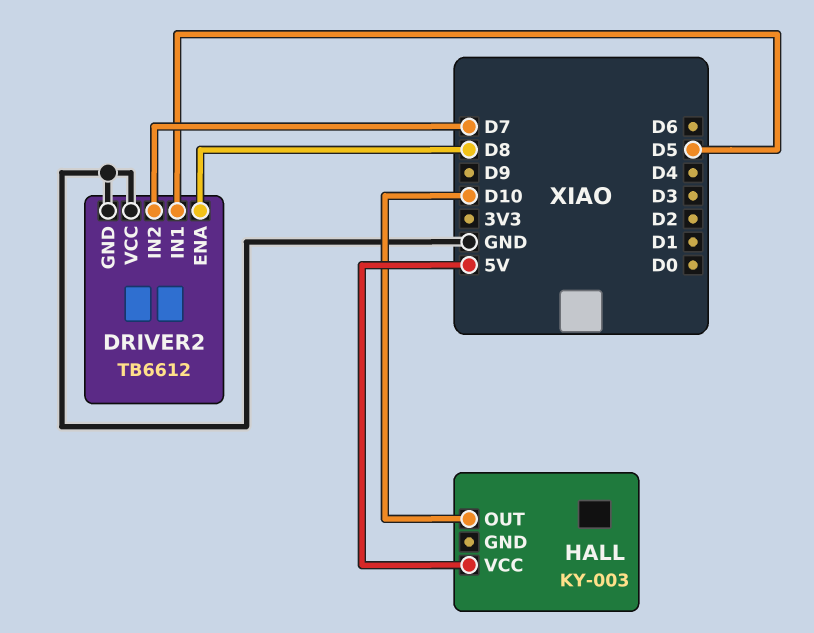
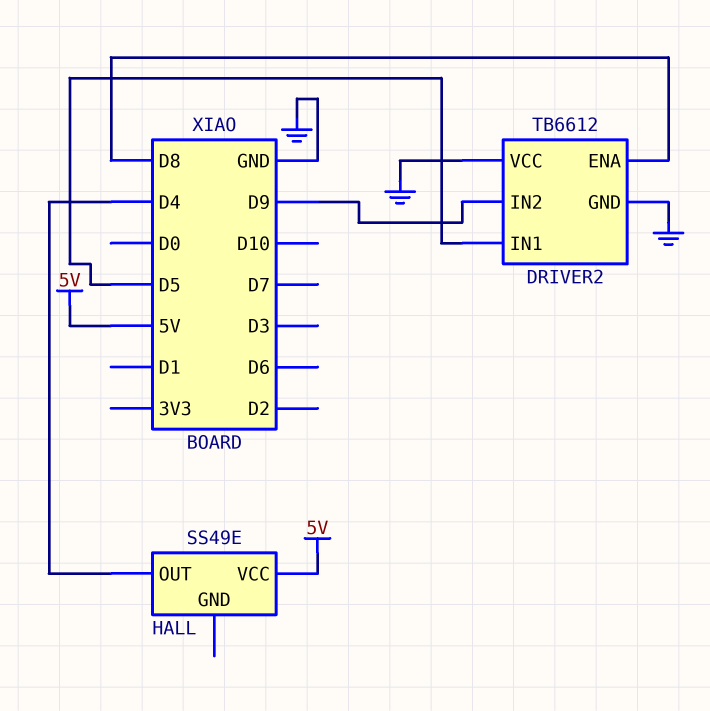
DRIVER2 pin IN2: D7 -> D9
HALL: KY-003 -> SS49E
HALL pin OUT: D10 -> D4

